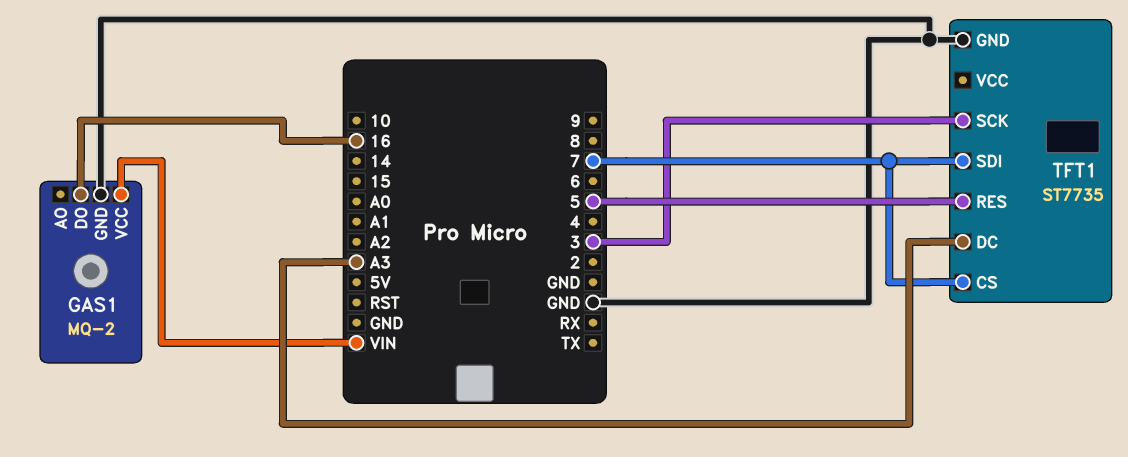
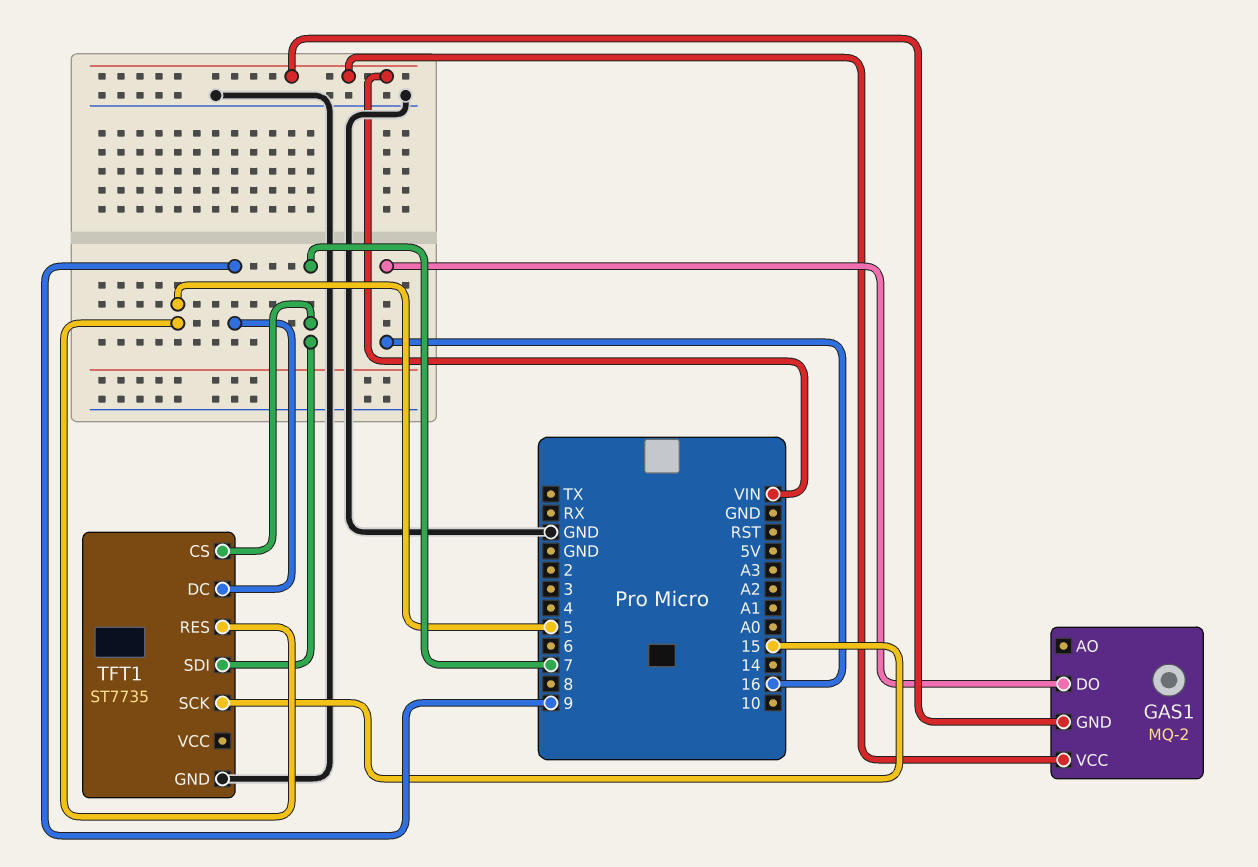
GAS1 pin GND: GND -> VIN
TFT1 pin DC: A3 -> 9
TFT1 pin SCK: 3 -> 15

